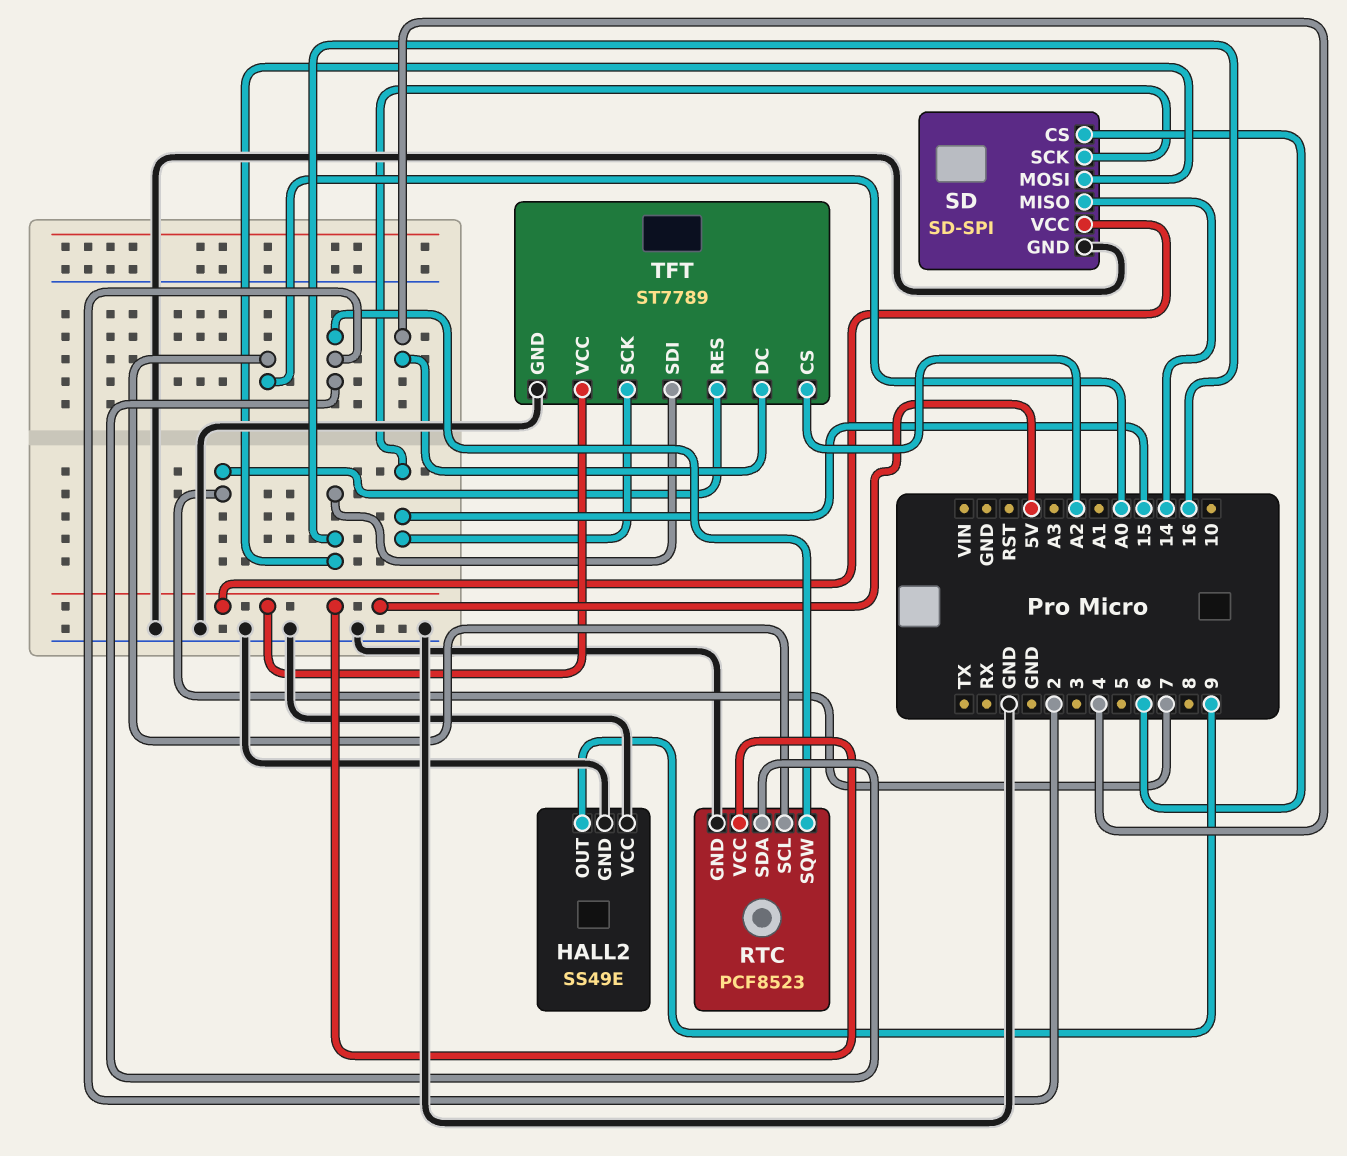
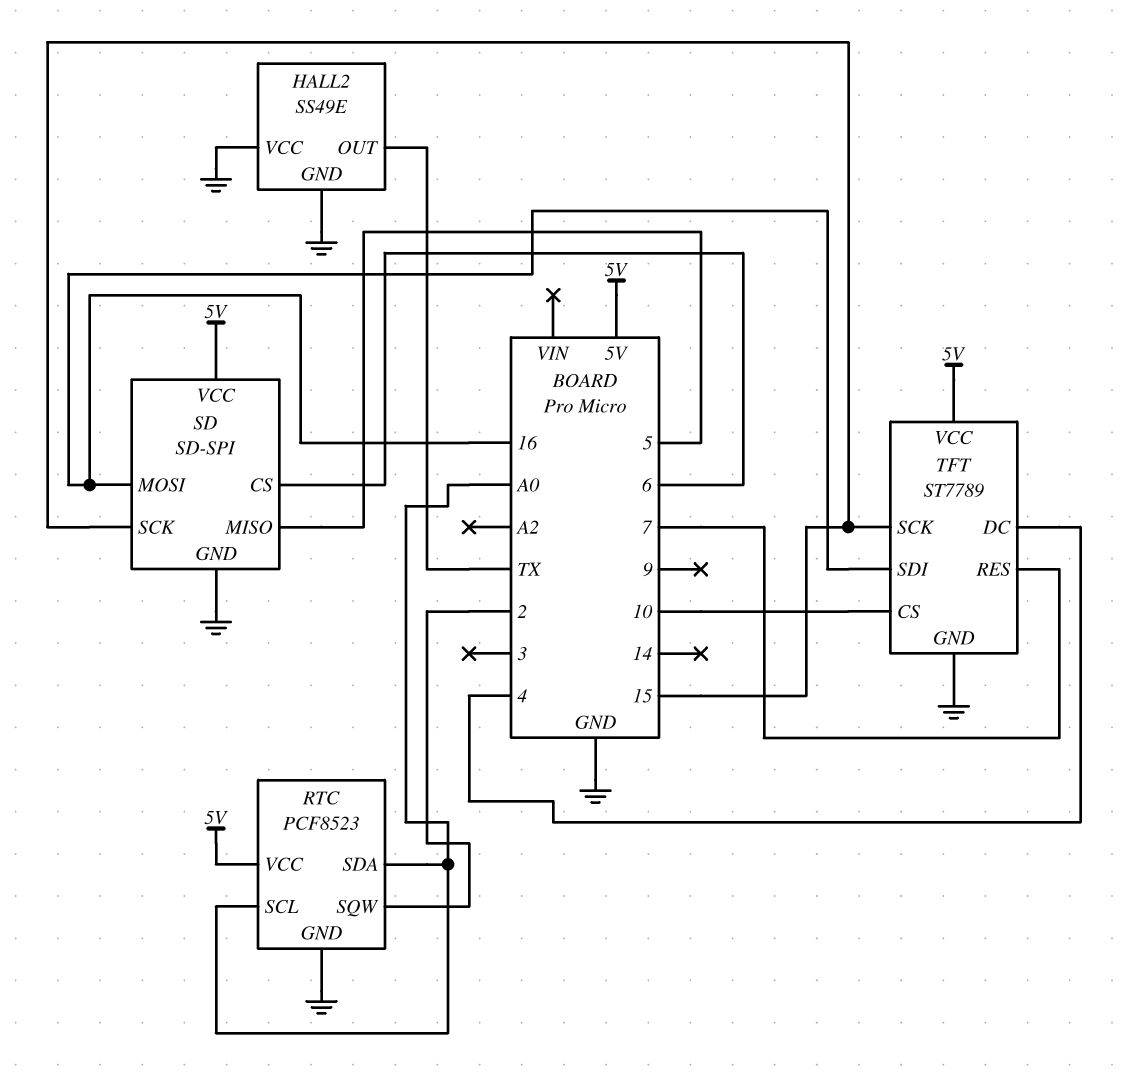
HALL2 pin OUT: 9 -> TX
RTC pin SDA: 2 -> A0
SD pin MISO: 14 -> 5
TFT pin CS: A2 -> 10

